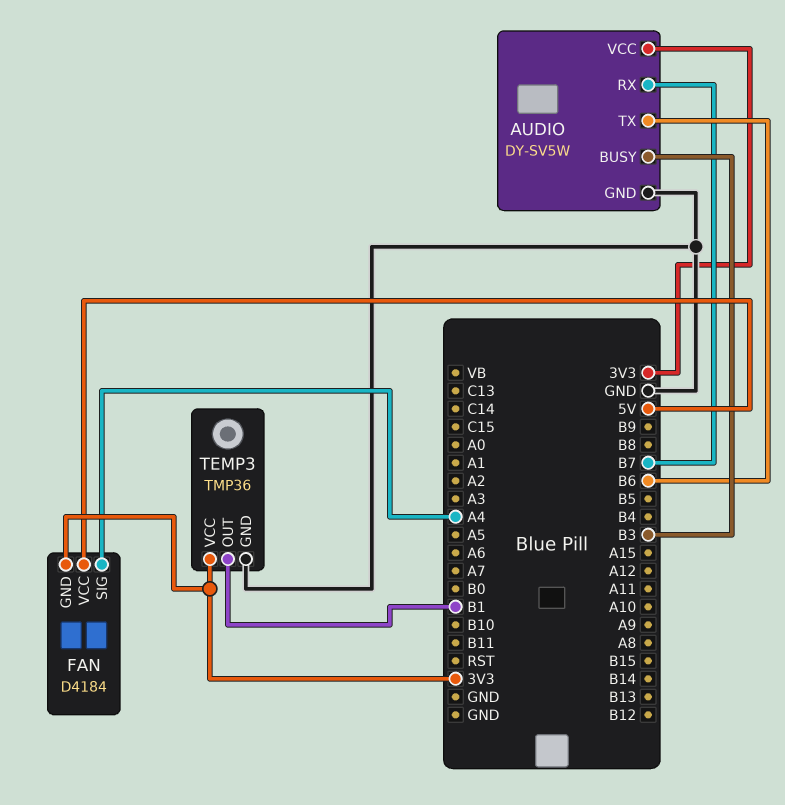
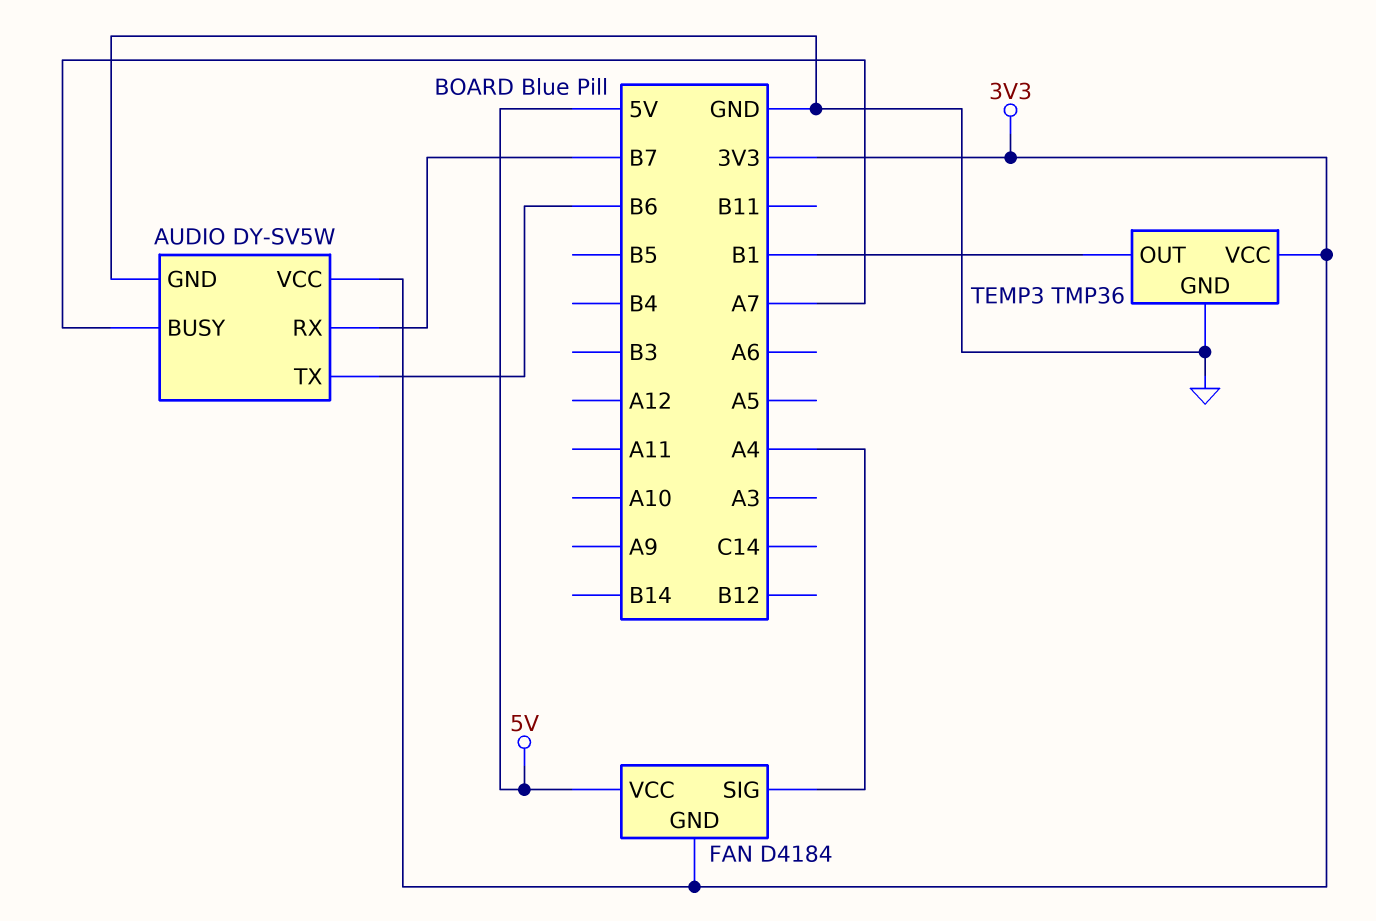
AUDIO pin BUSY: B3 -> A7

